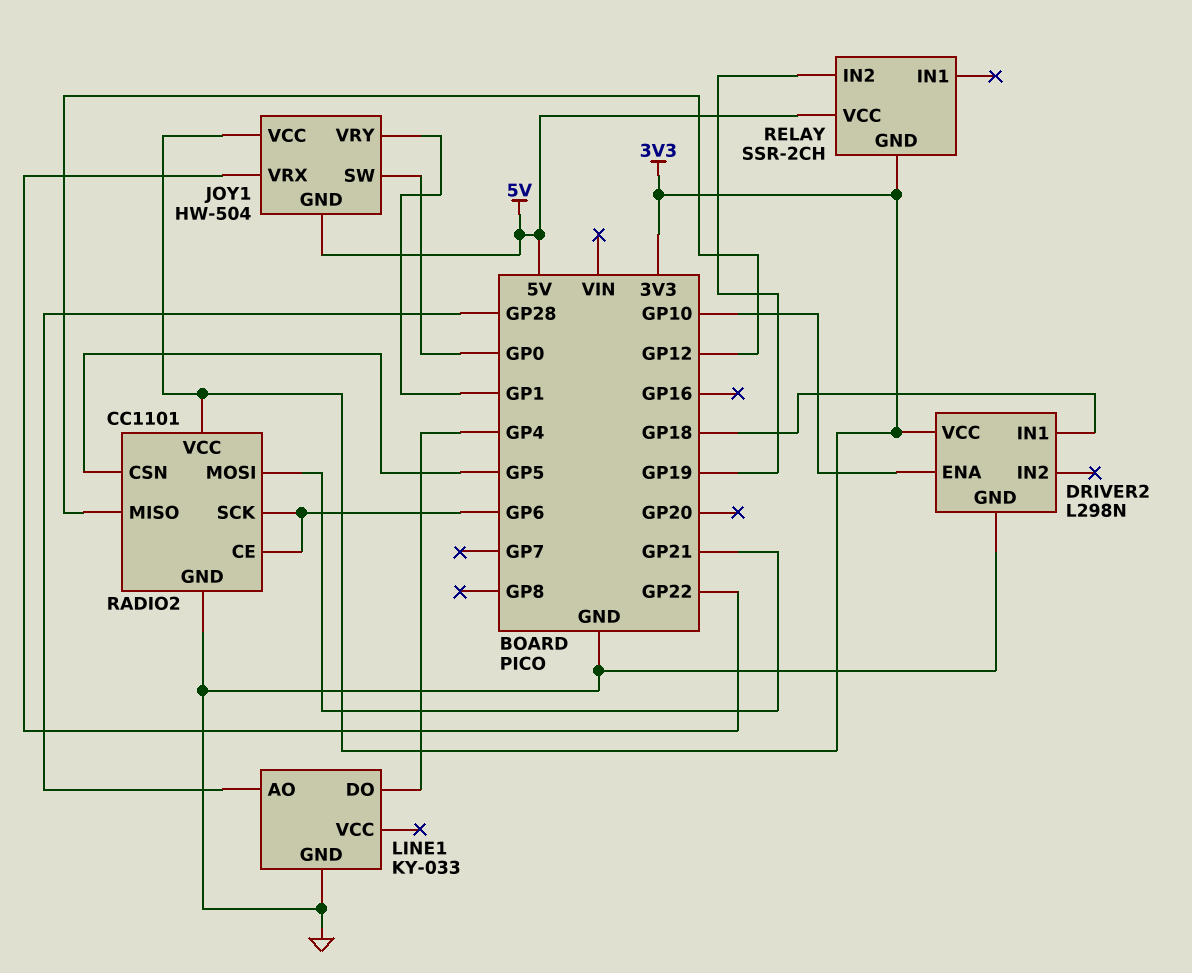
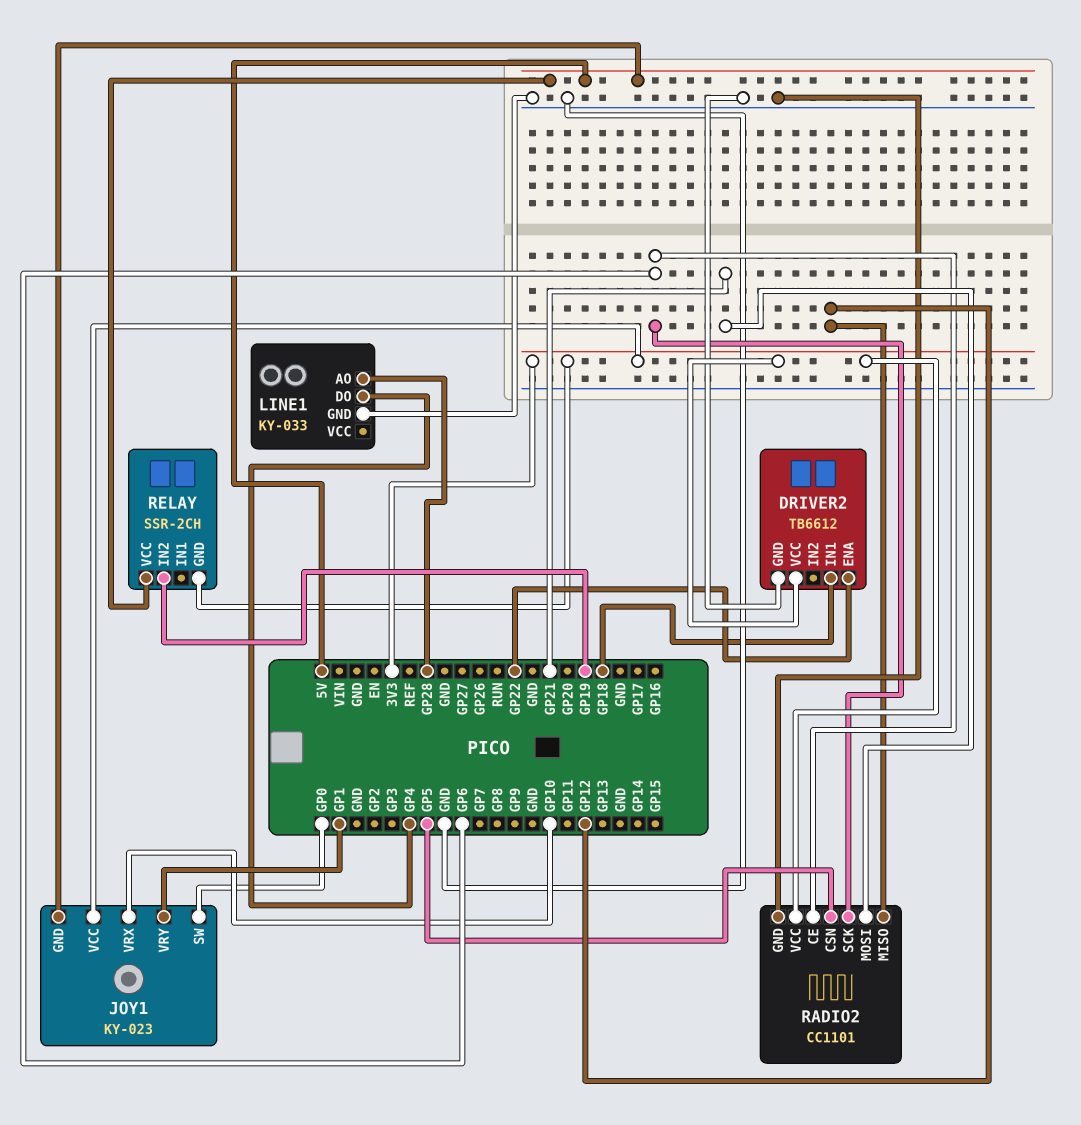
DRIVER2: L298N -> TB6612
DRIVER2 pin ENA: GP10 -> GP22
JOY1: HW-504 -> KY-023
JOY1 pin VRX: GP22 -> GP10

